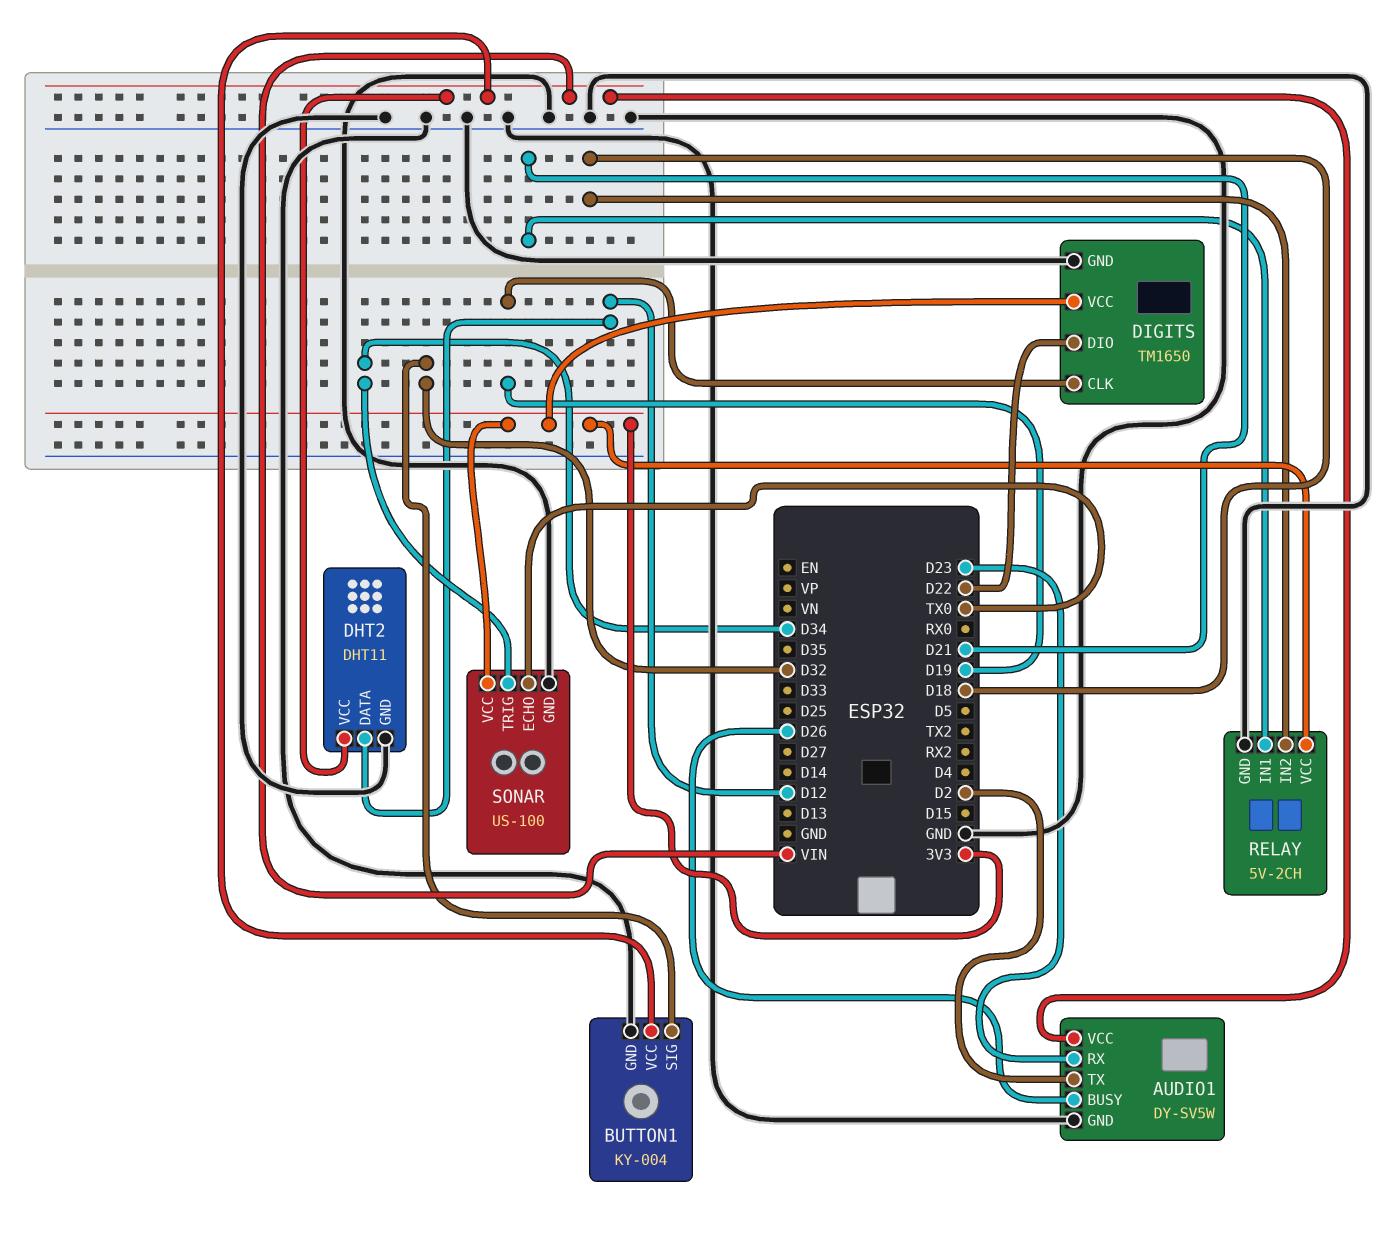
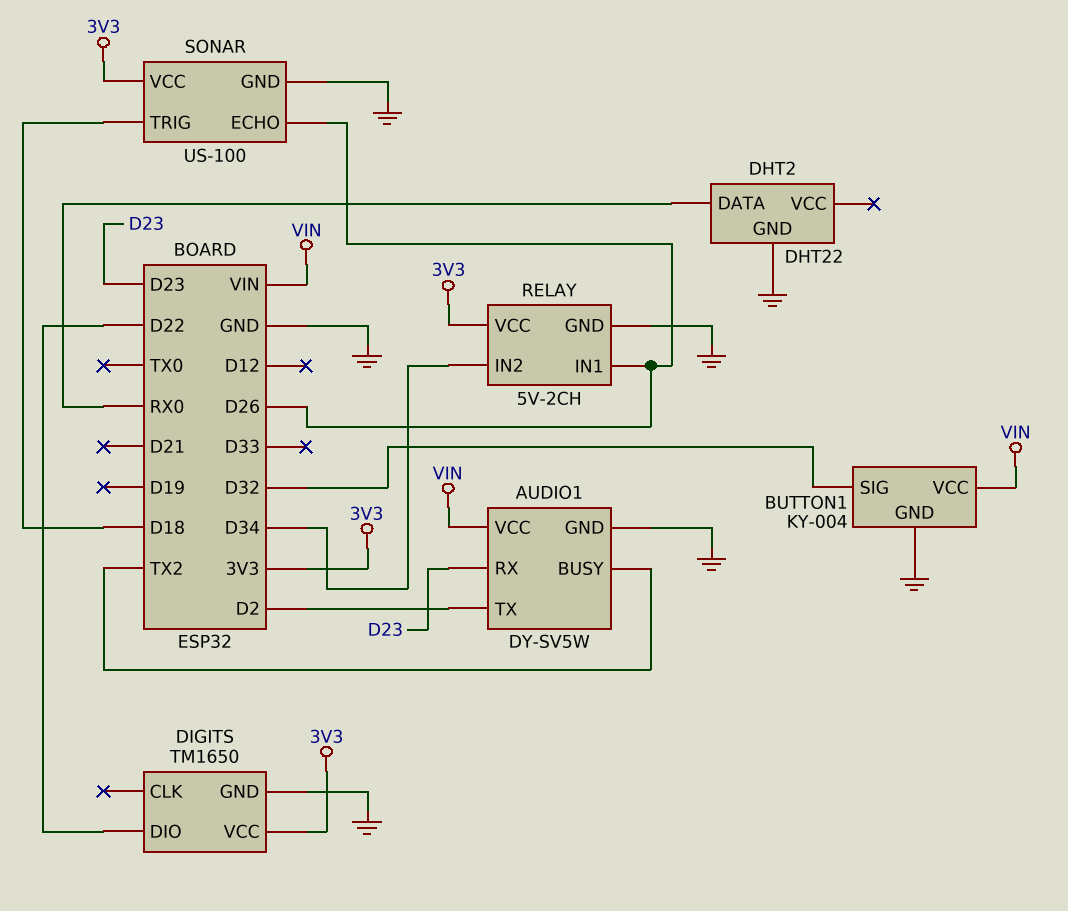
AUDIO1 pin BUSY: D26 -> TX2
DHT2: DHT11 -> DHT22
DHT2 pin DATA: D12 -> RX0
DHT2 pin VCC: VIN -> none
DIGITS pin CLK: D19 -> none
RELAY pin IN1: D21 -> D26
RELAY pin IN2: D18 -> D34
SONAR pin ECHO: TX0 -> D26
SONAR pin TRIG: D34 -> D18

